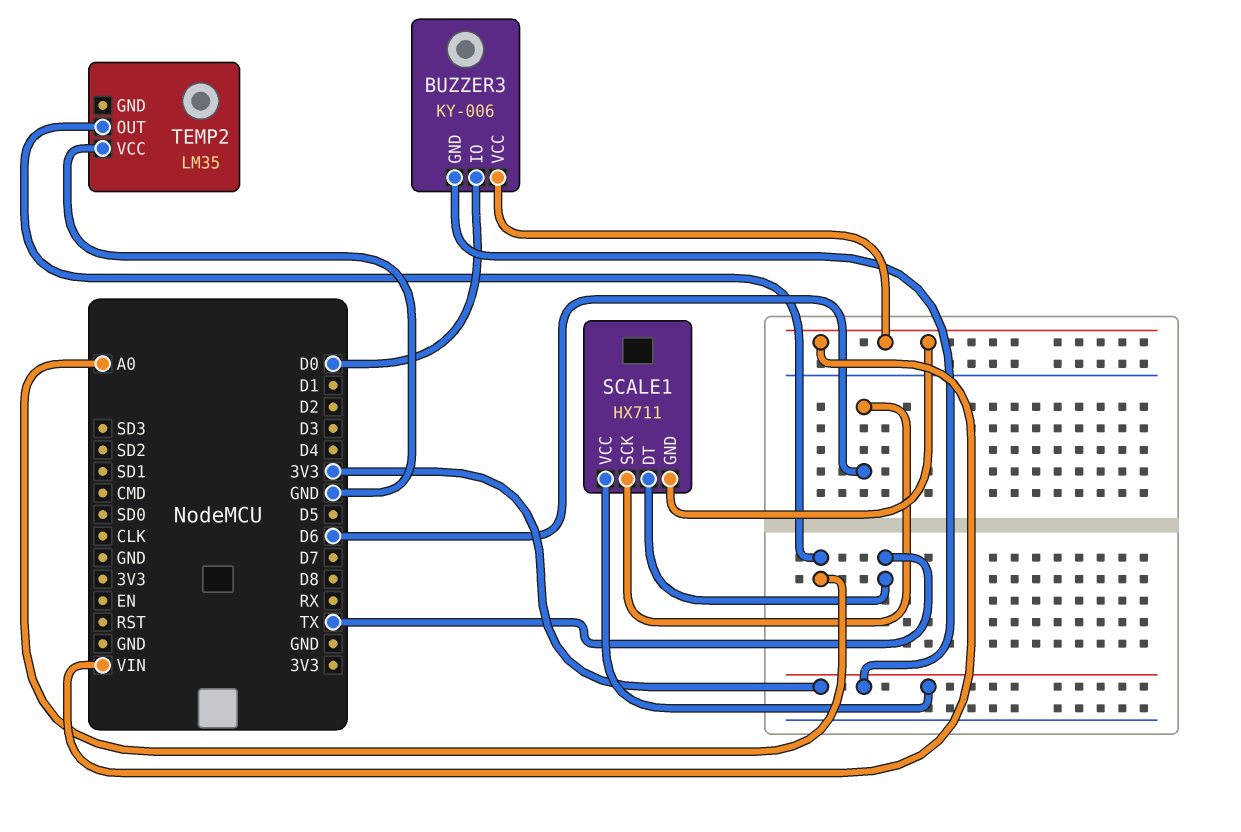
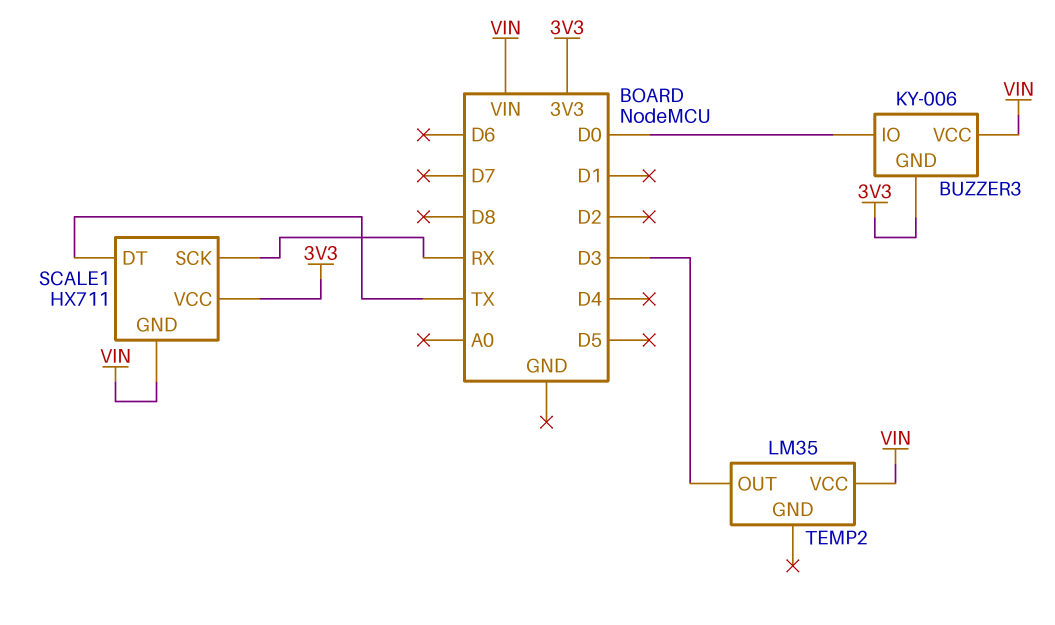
SCALE1 pin SCK: D6 -> RX
TEMP2 pin OUT: A0 -> D3
TEMP2 pin VCC: GND -> VIN

